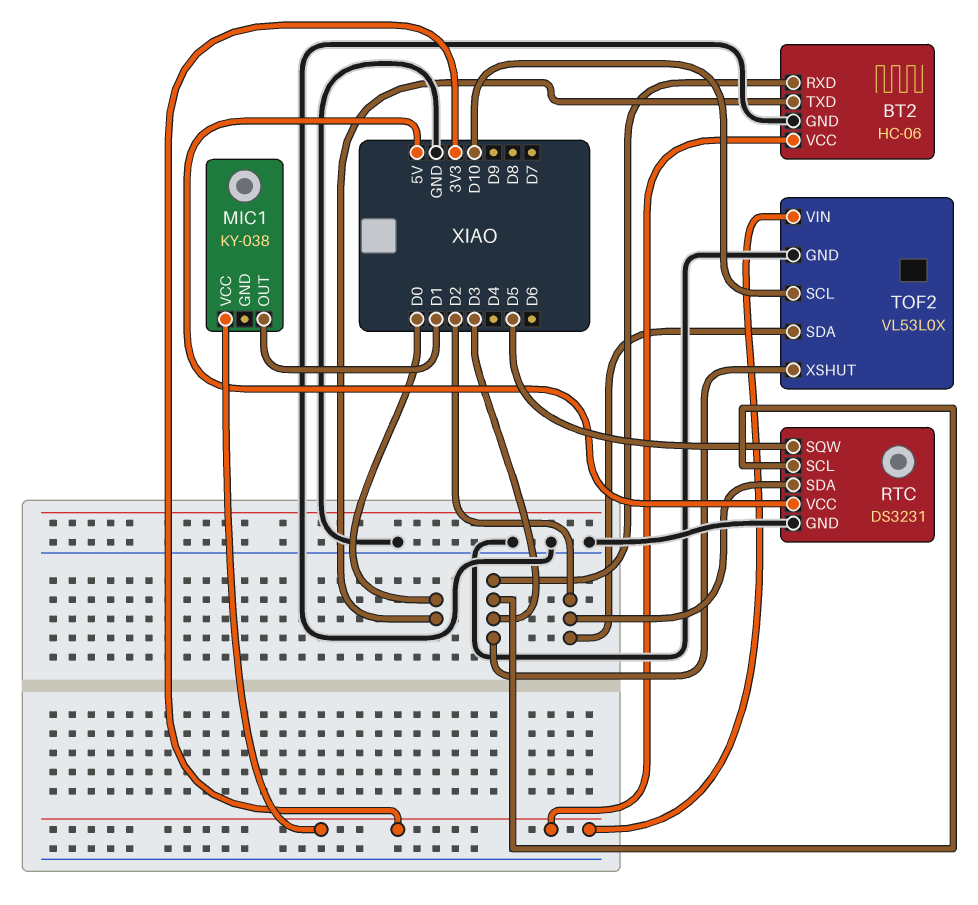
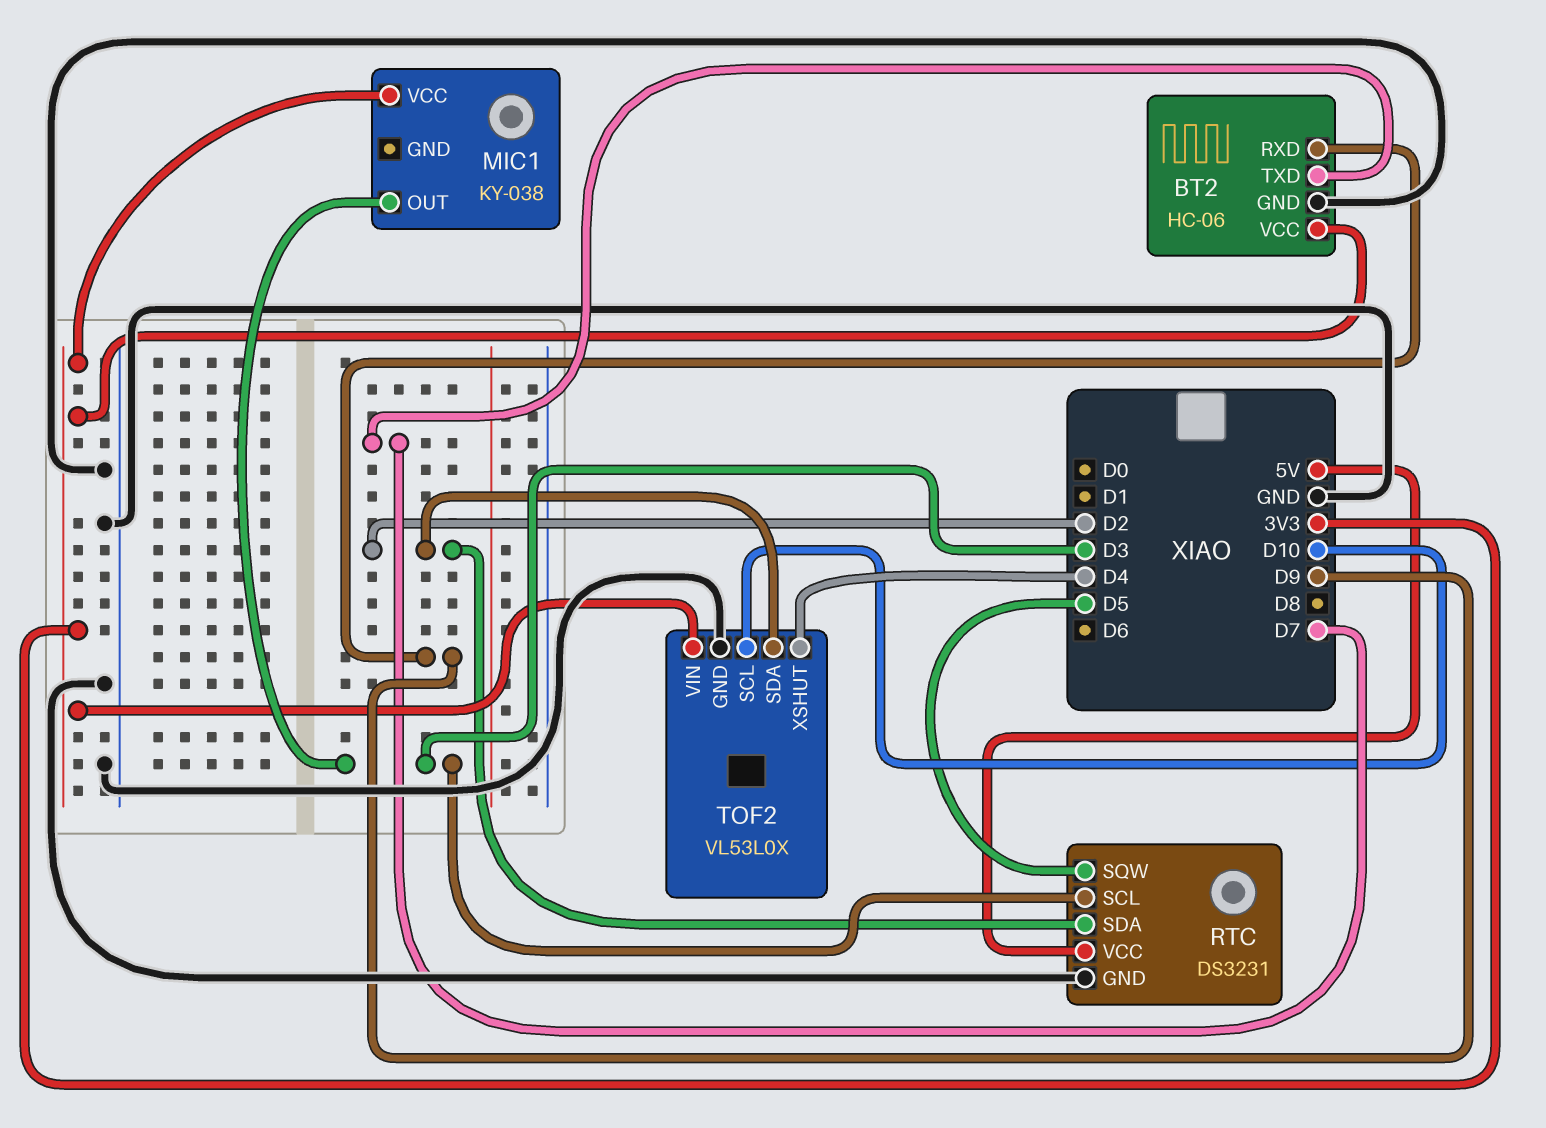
BT2 pin RXD: D3 -> D9
BT2 pin TXD: D0 -> D7
MIC1 pin OUT: D1 -> D3
TOF2 pin XSHUT: D3 -> D4

